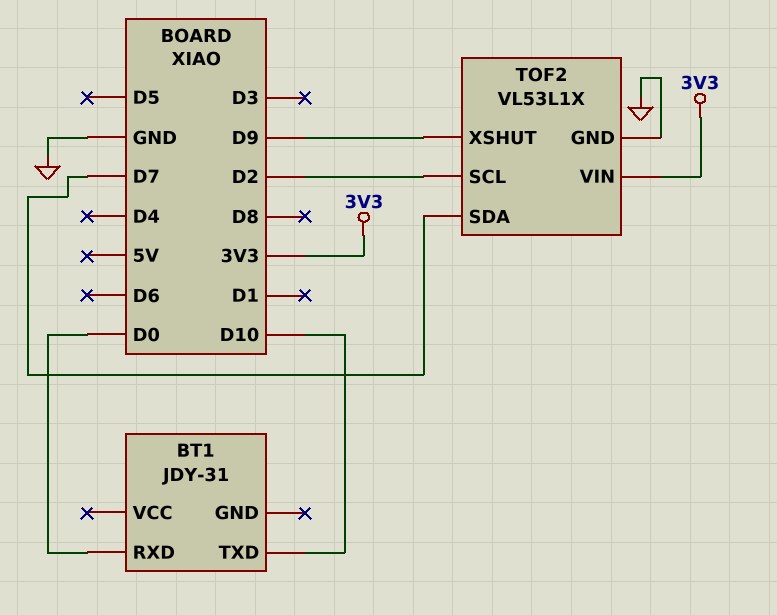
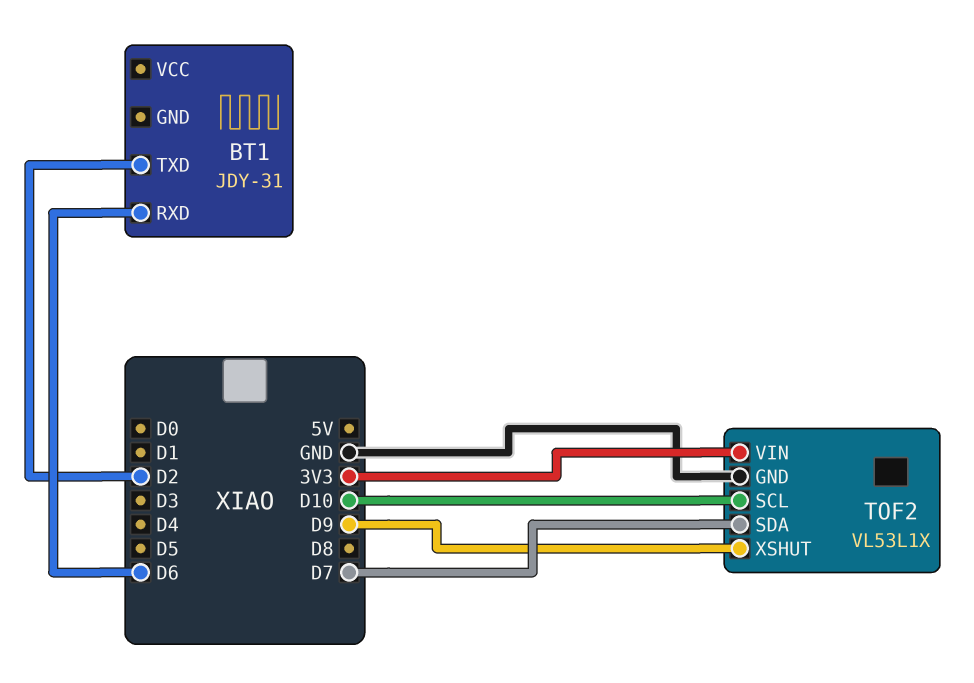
BT1 pin RXD: D0 -> D6
BT1 pin TXD: D10 -> D2
TOF2 pin SCL: D2 -> D10

